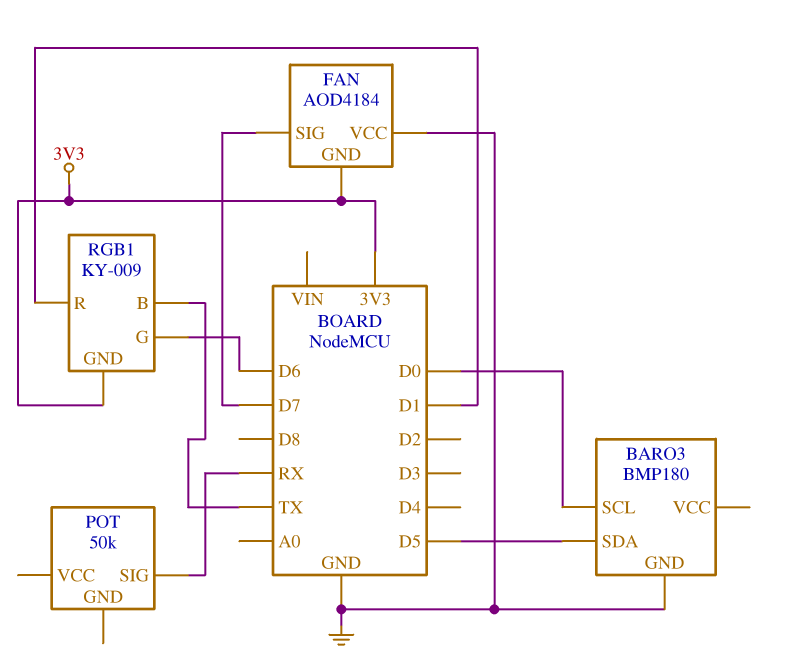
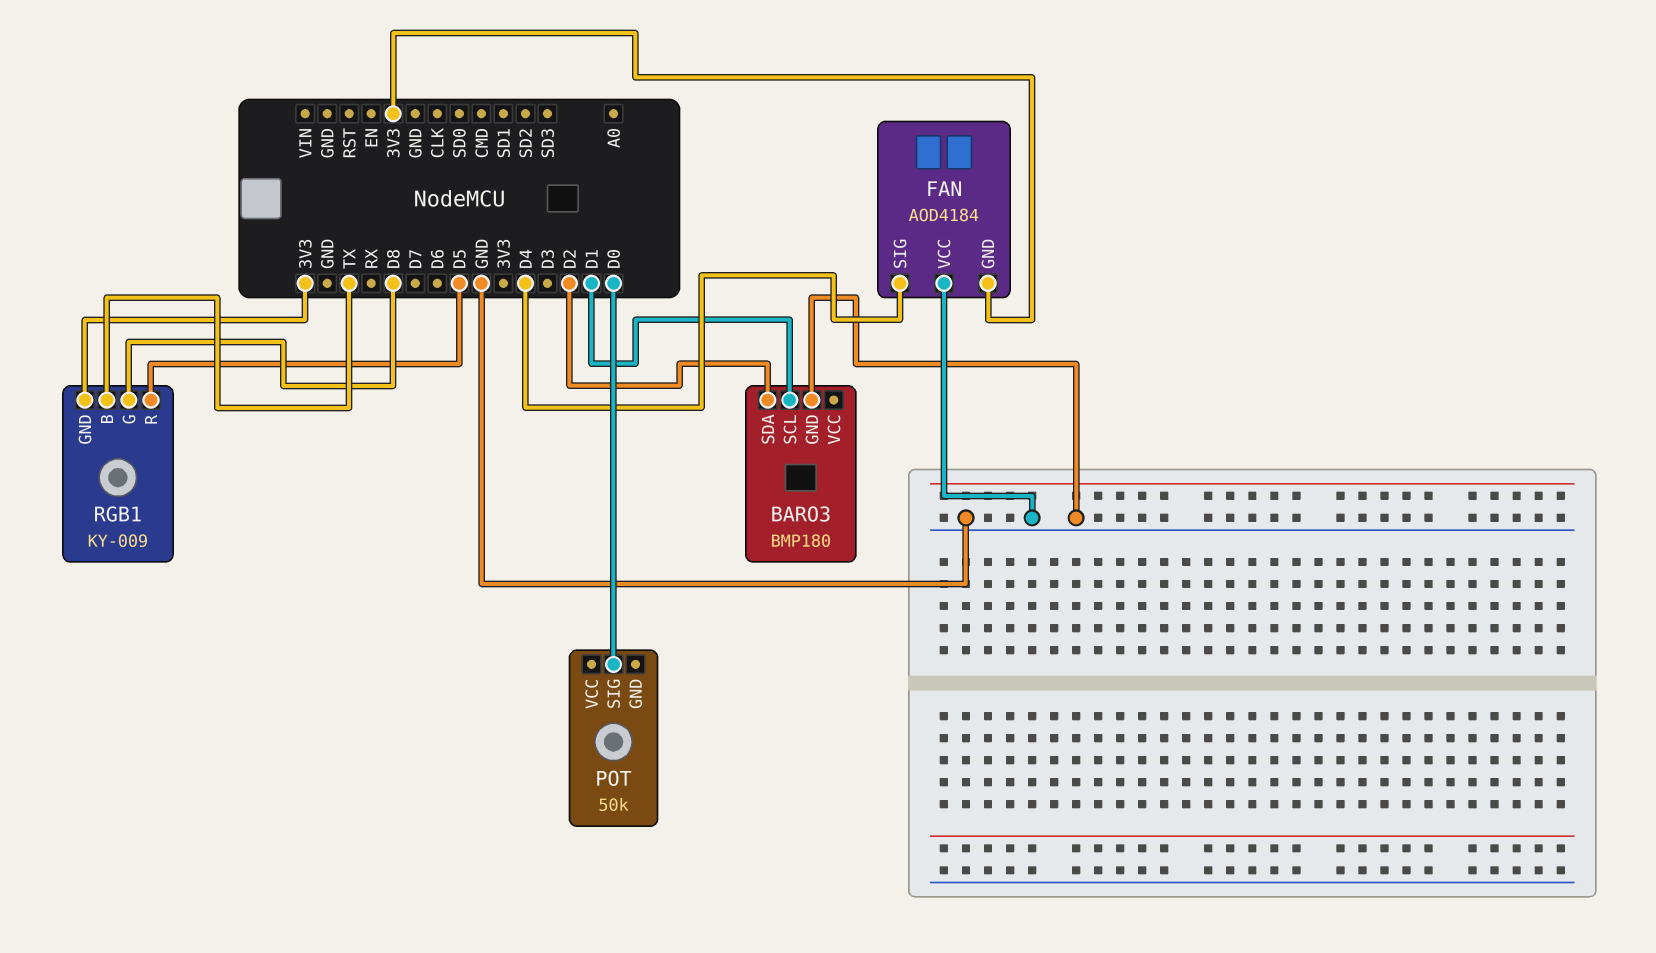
BARO3 pin SCL: D0 -> D1
BARO3 pin SDA: D5 -> D2
FAN pin SIG: D7 -> D4
POT pin SIG: RX -> D0
RGB1 pin G: D6 -> D8
RGB1 pin R: D1 -> D5

